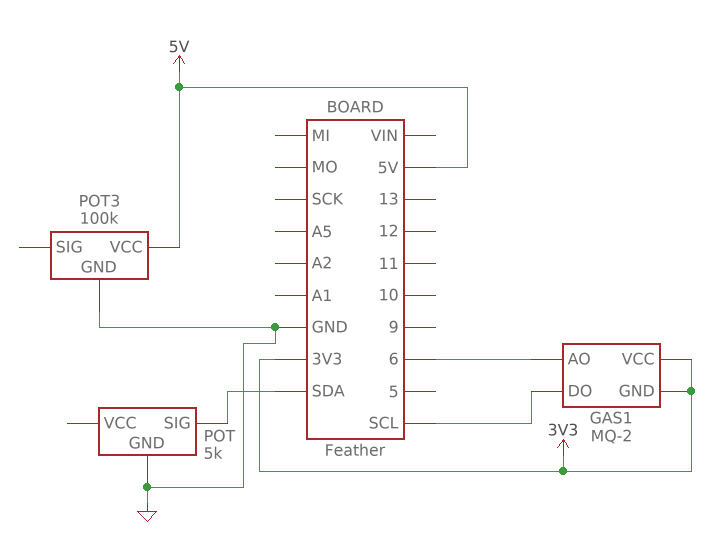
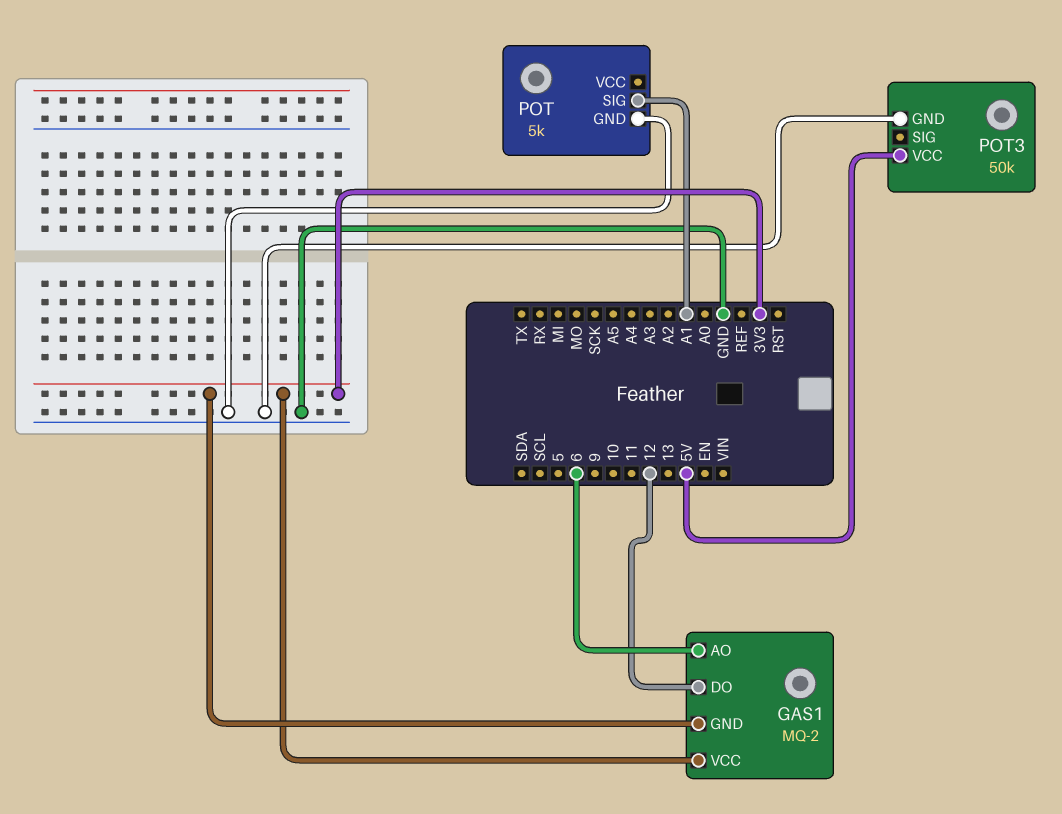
GAS1 pin DO: SCL -> 12
POT pin SIG: SDA -> A1
POT3: 100k -> 50k

